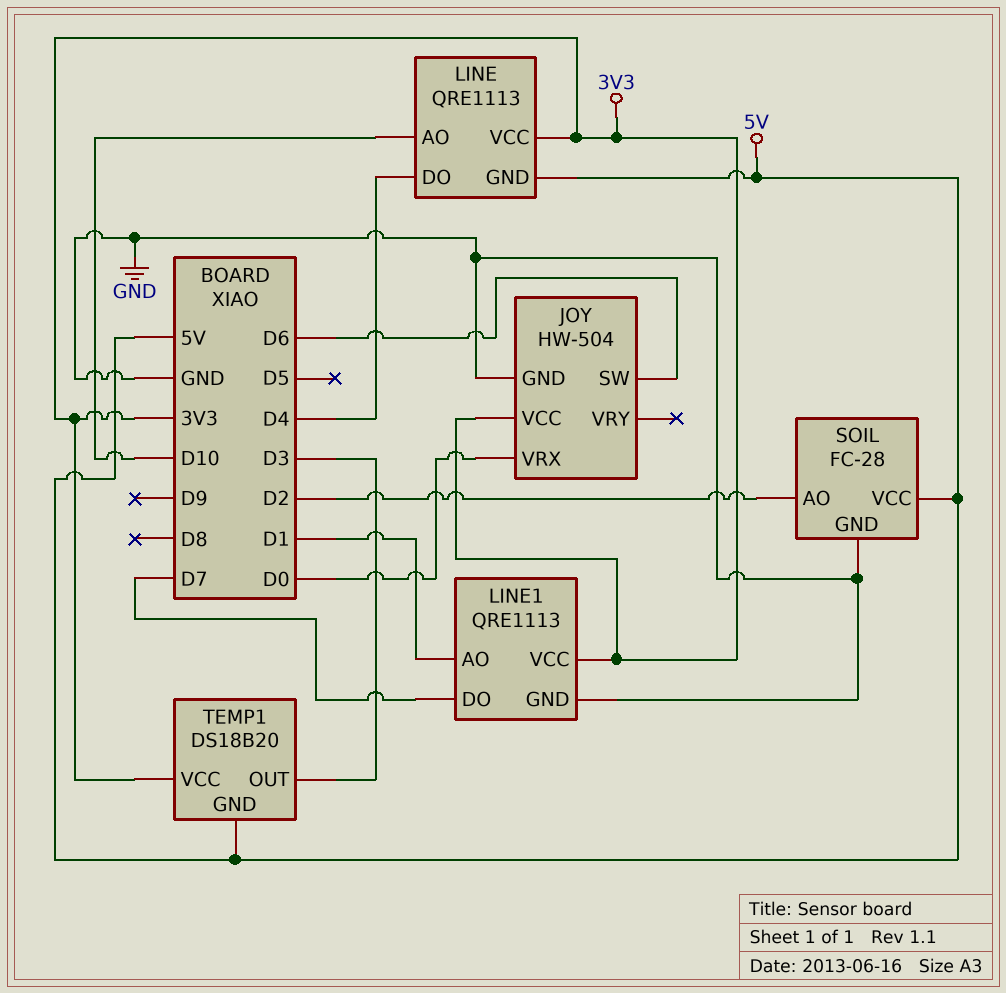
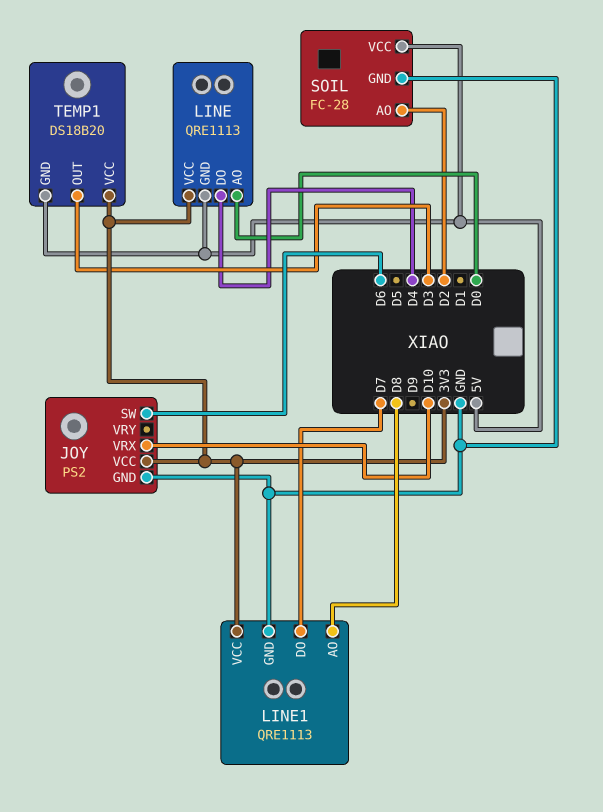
JOY: HW-504 -> PS2
JOY pin VRX: D0 -> D10
LINE pin AO: D10 -> D0
LINE1 pin AO: D1 -> D8

